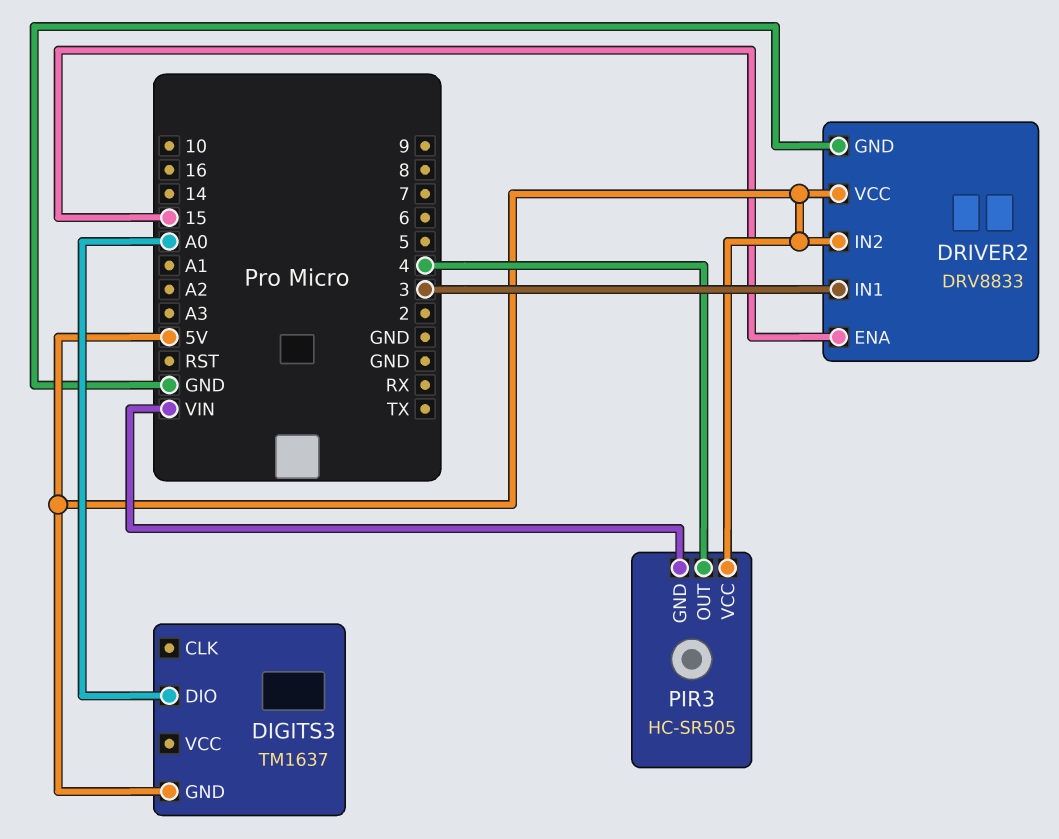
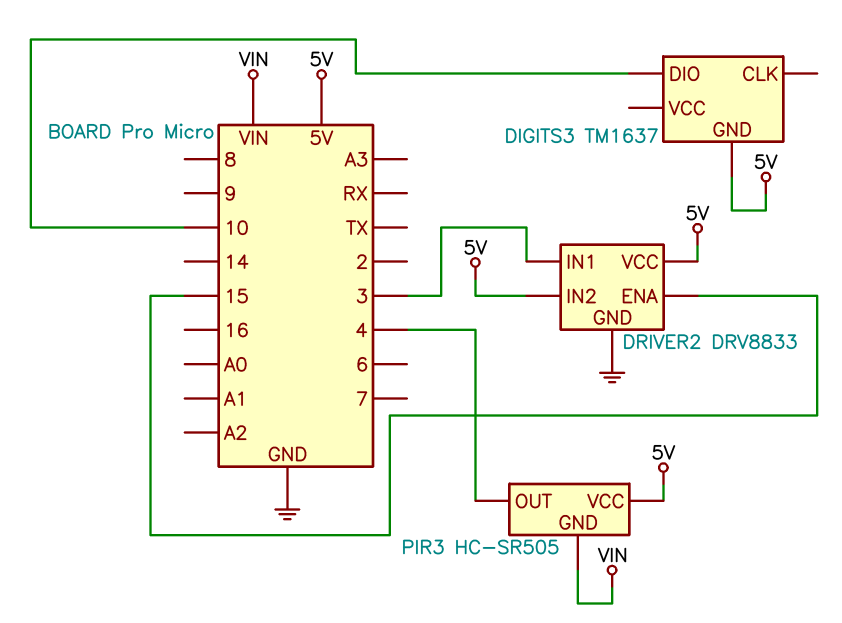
DIGITS3 pin DIO: A0 -> 10

